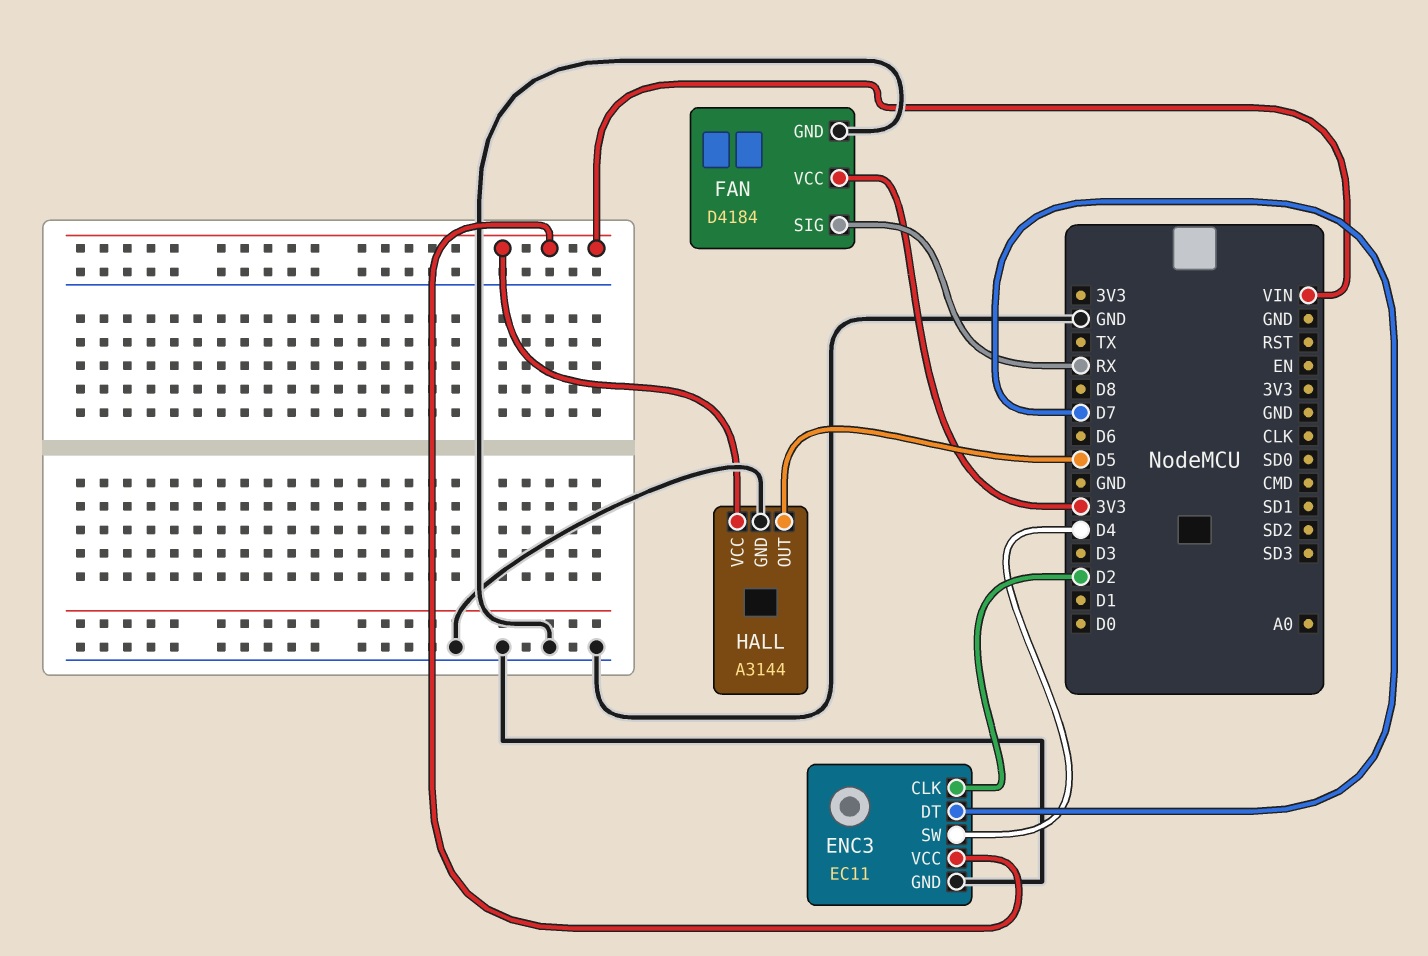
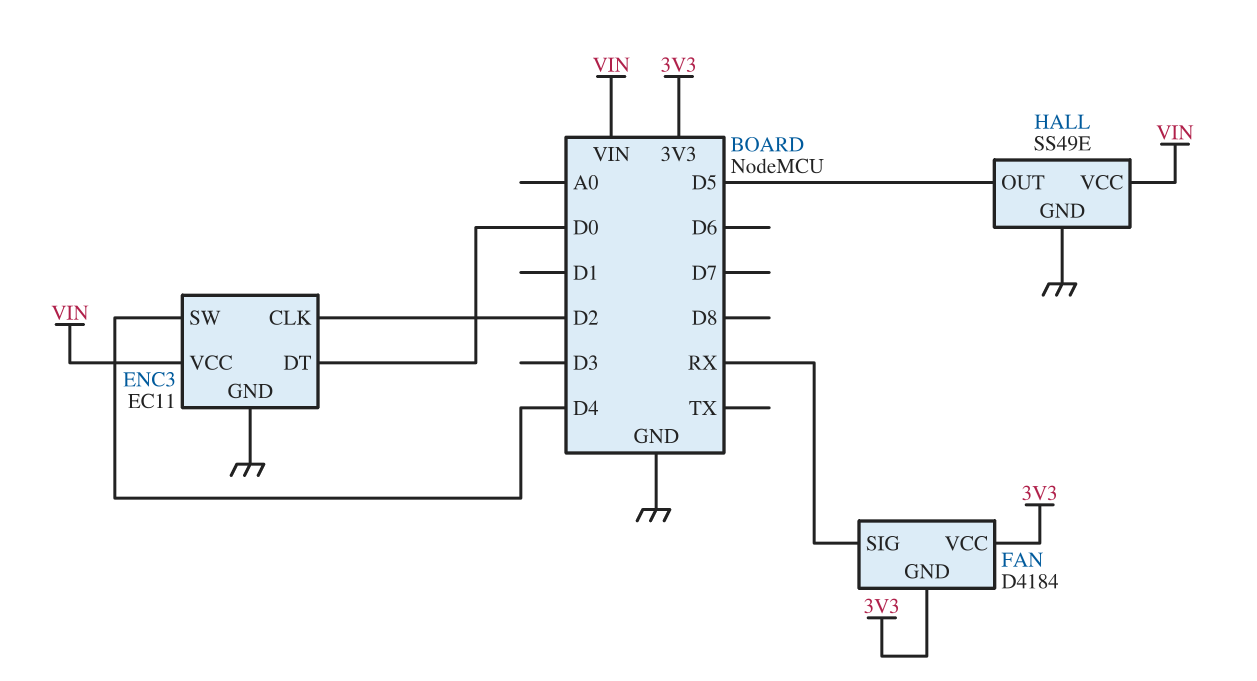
ENC3 pin DT: D7 -> D0
FAN pin GND: GND -> 3V3
HALL: A3144 -> SS49E

